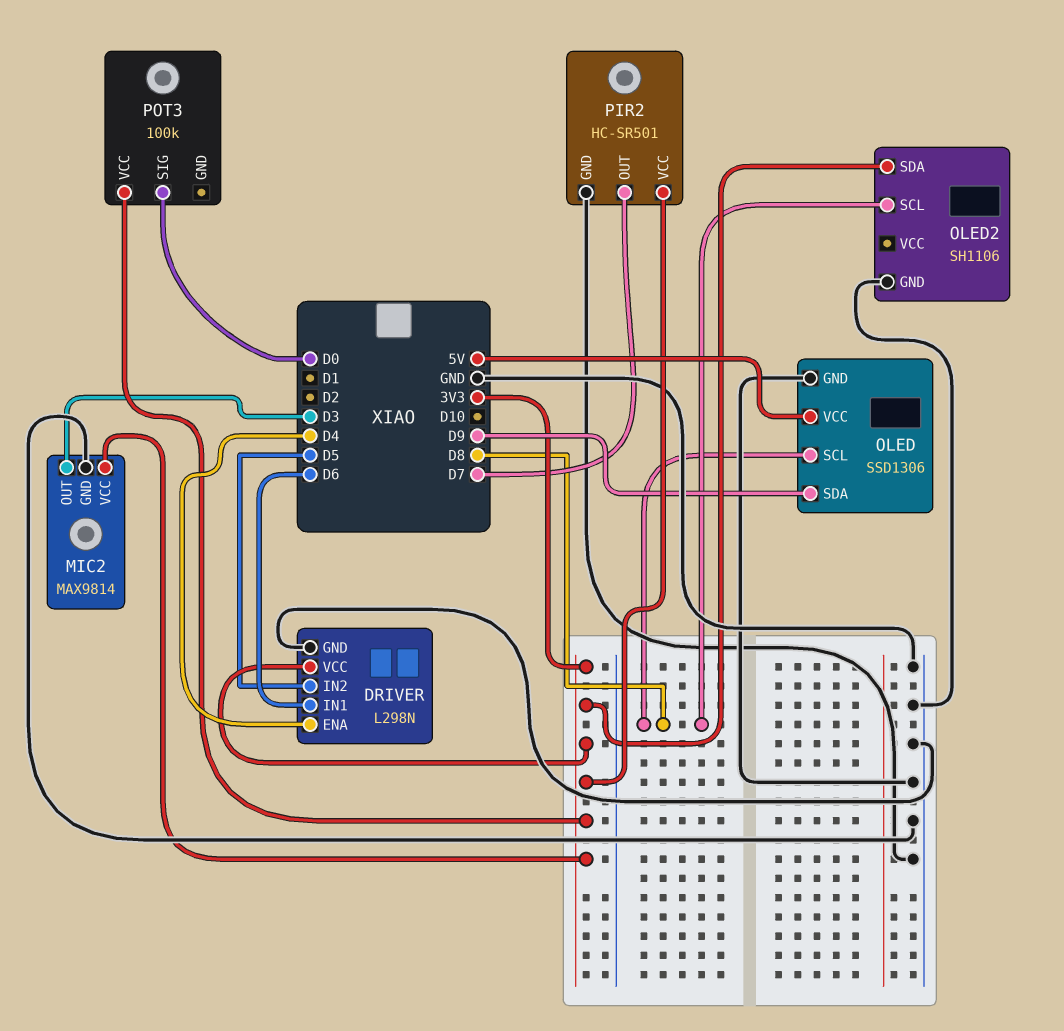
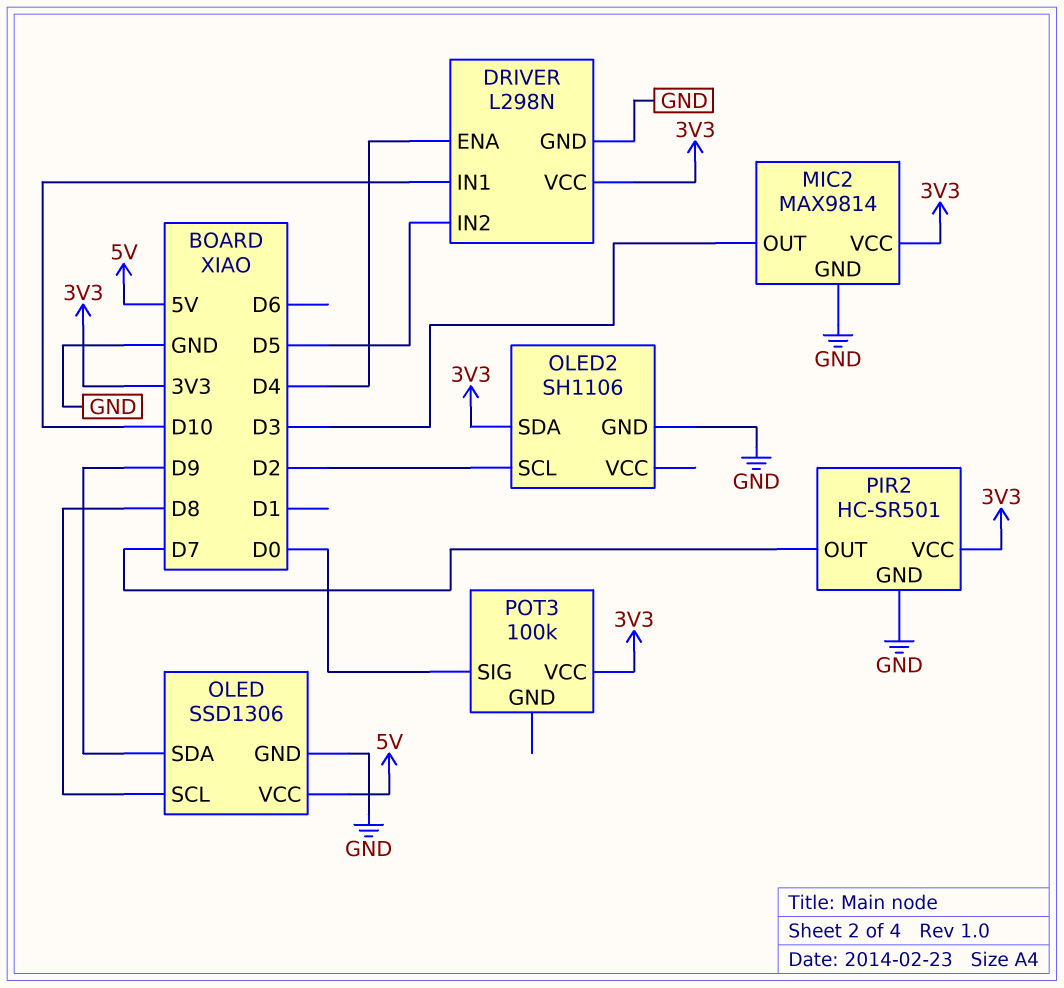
DRIVER pin IN1: D6 -> D10
OLED2 pin SCL: D8 -> D2

